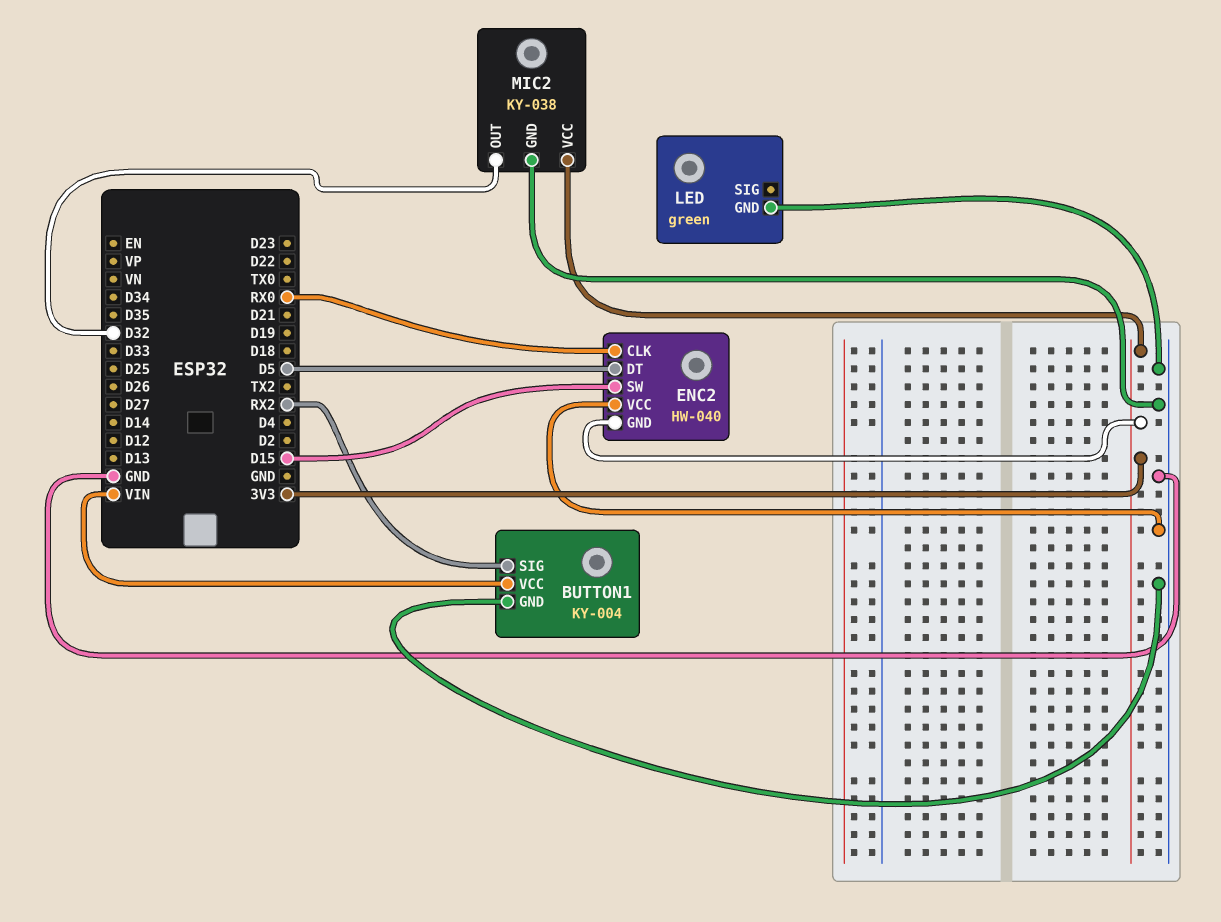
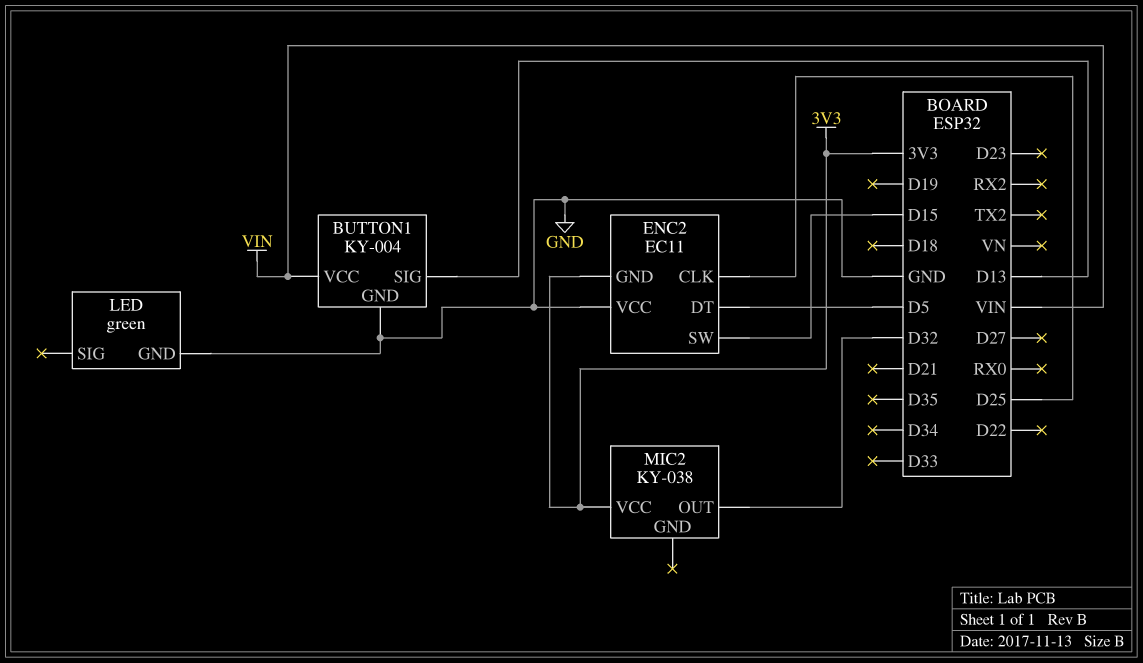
BUTTON1 pin SIG: RX2 -> D13
ENC2: HW-040 -> EC11
ENC2 pin CLK: RX0 -> D25
MIC2 pin GND: GND -> none

